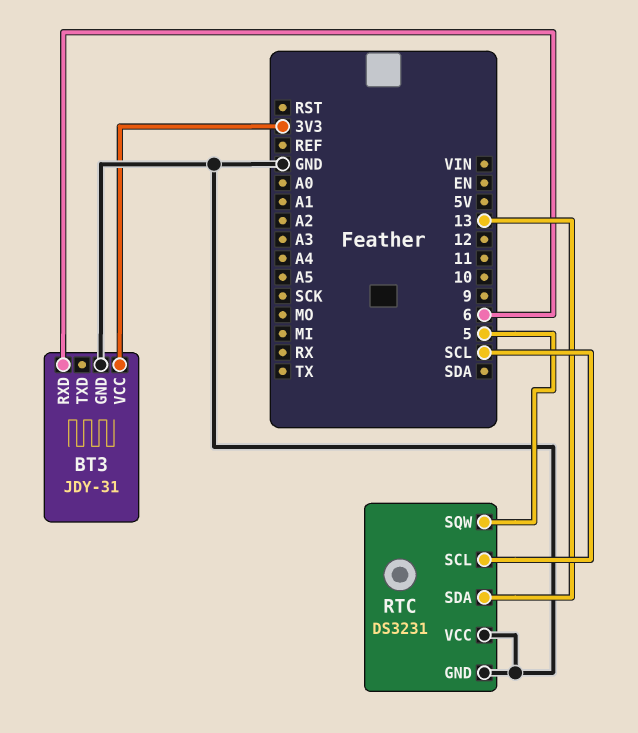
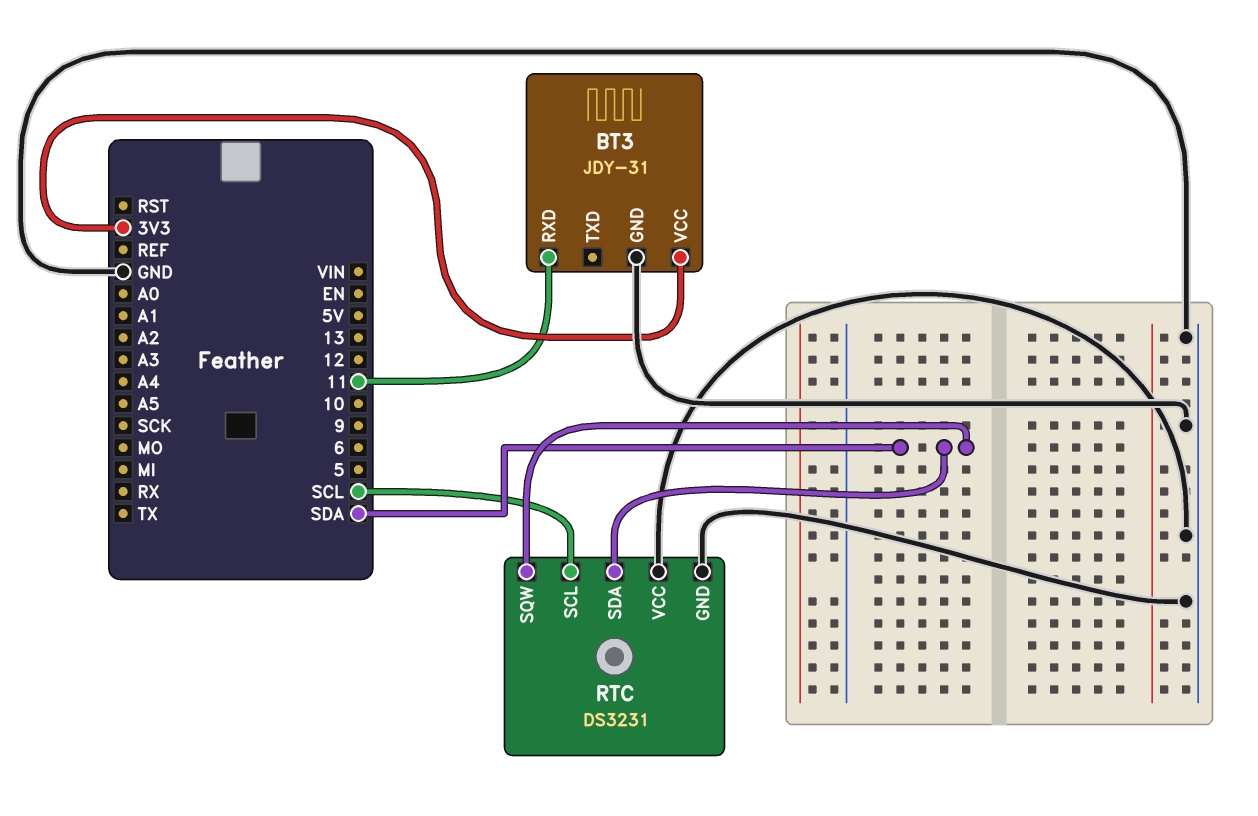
BT3 pin RXD: 6 -> 11
RTC pin SDA: 13 -> SDA
RTC pin SQW: 5 -> SDA

